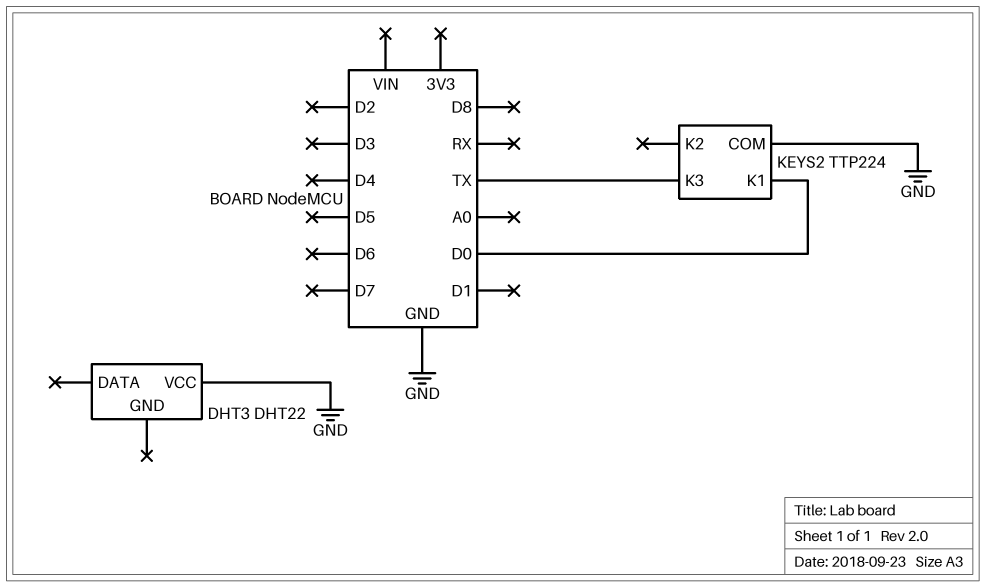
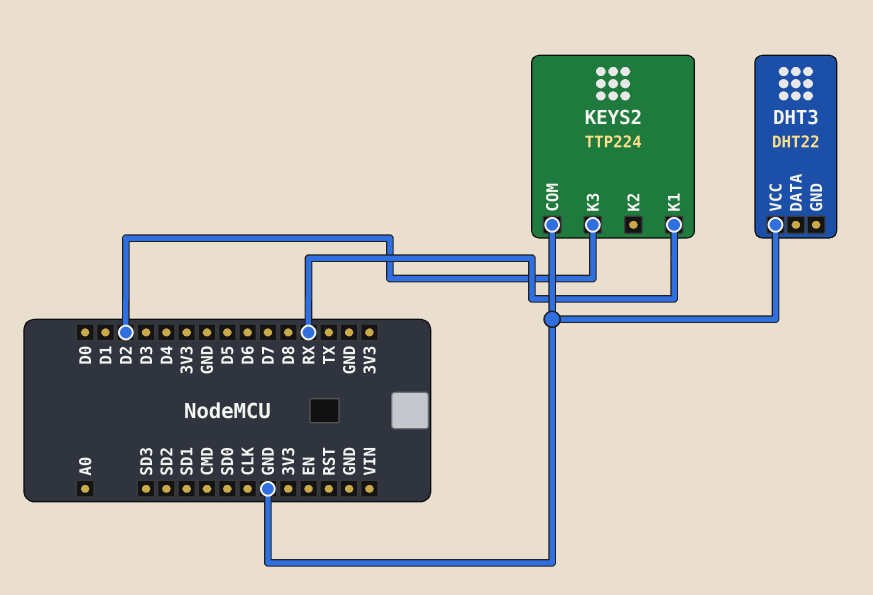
KEYS2 pin K1: D0 -> RX
KEYS2 pin K3: TX -> D2

